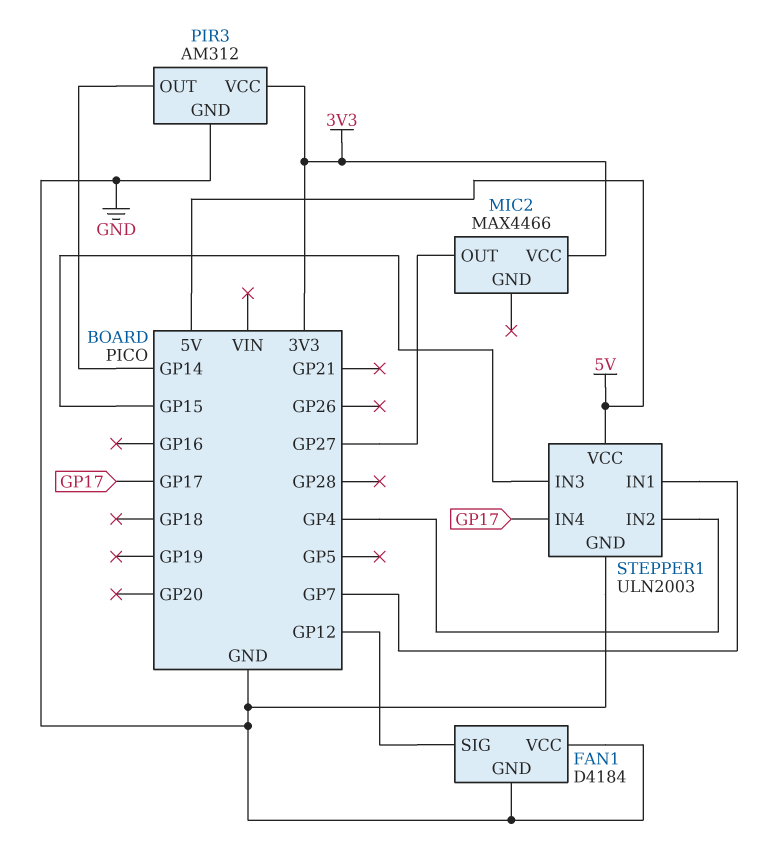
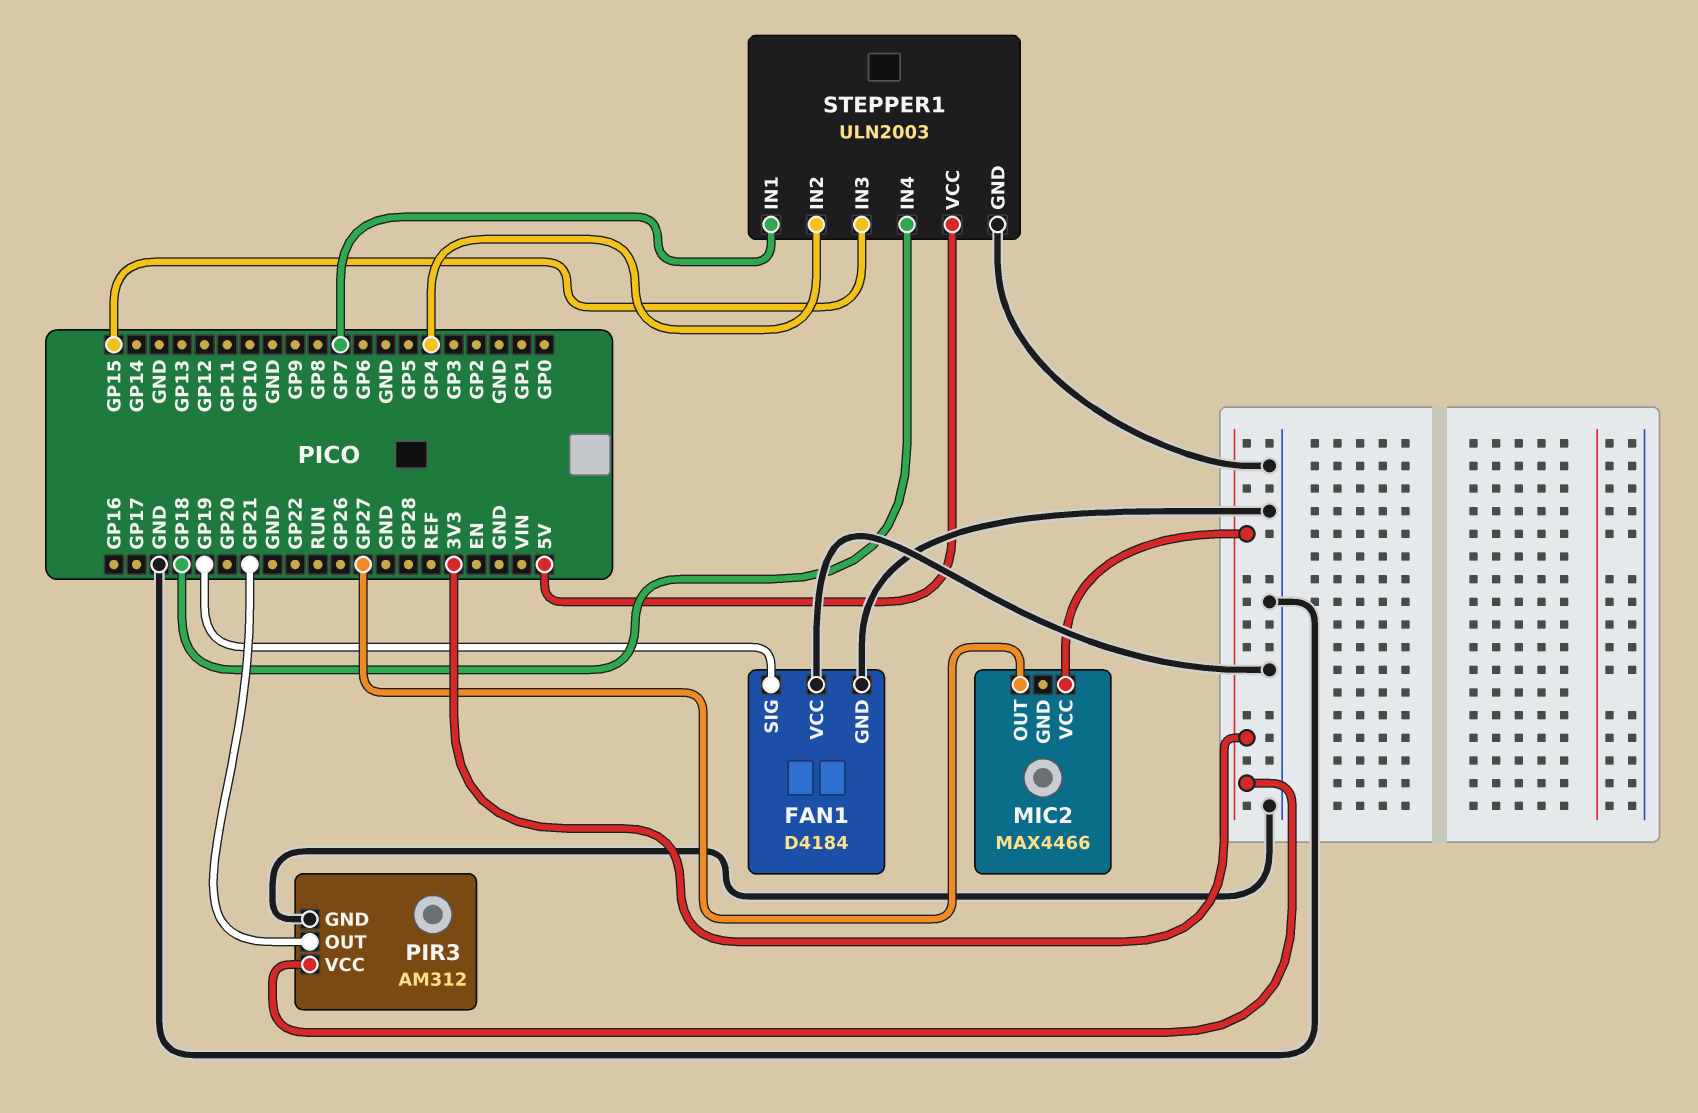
FAN1 pin SIG: GP12 -> GP19
PIR3 pin OUT: GP14 -> GP21
STEPPER1 pin IN4: GP17 -> GP18

